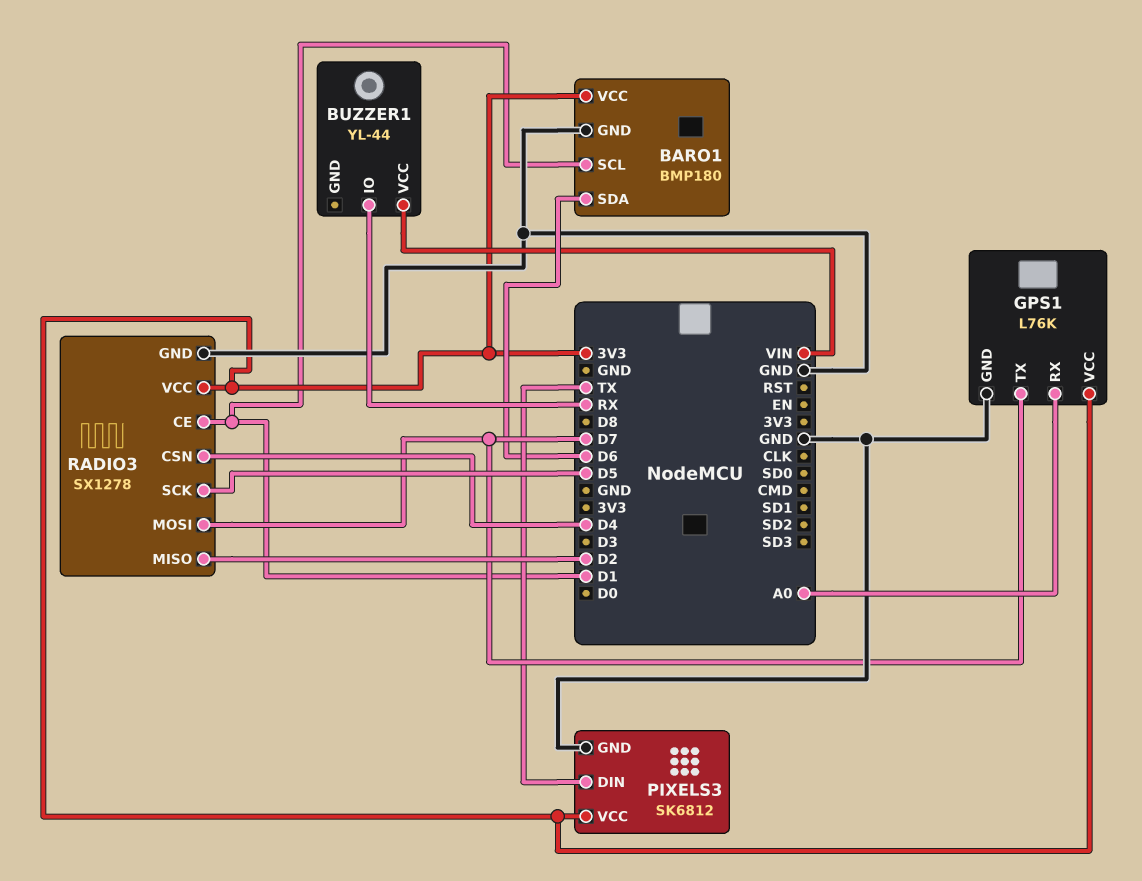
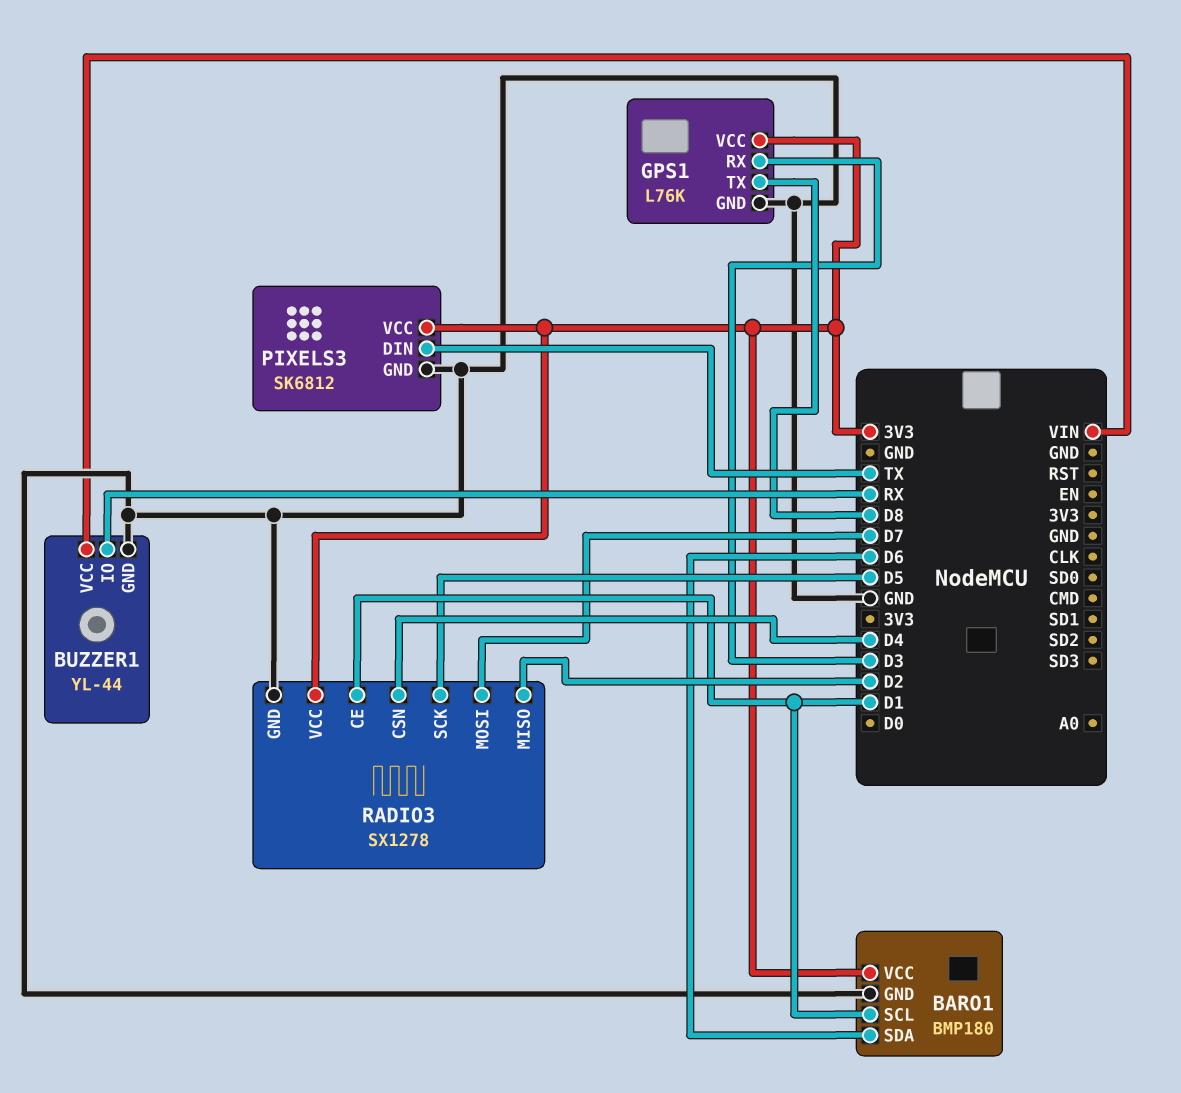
BUZZER1 pin GND: none -> GND
GPS1 pin RX: A0 -> D3
GPS1 pin TX: D7 -> D8

